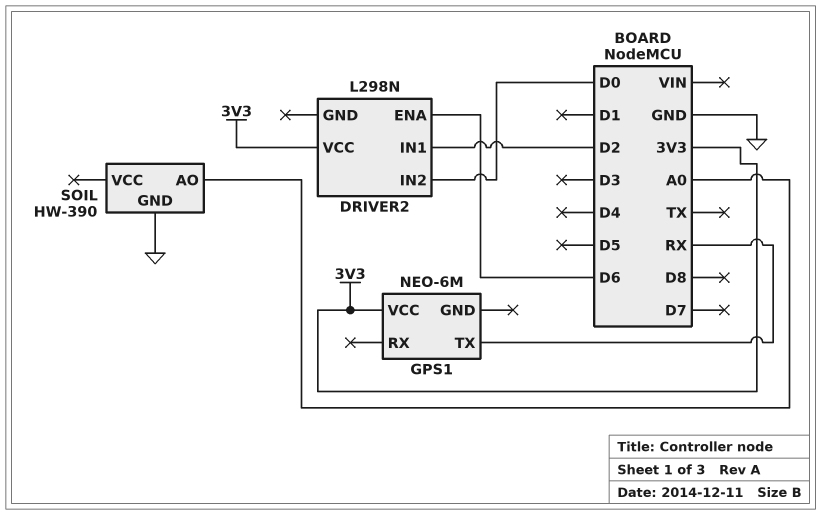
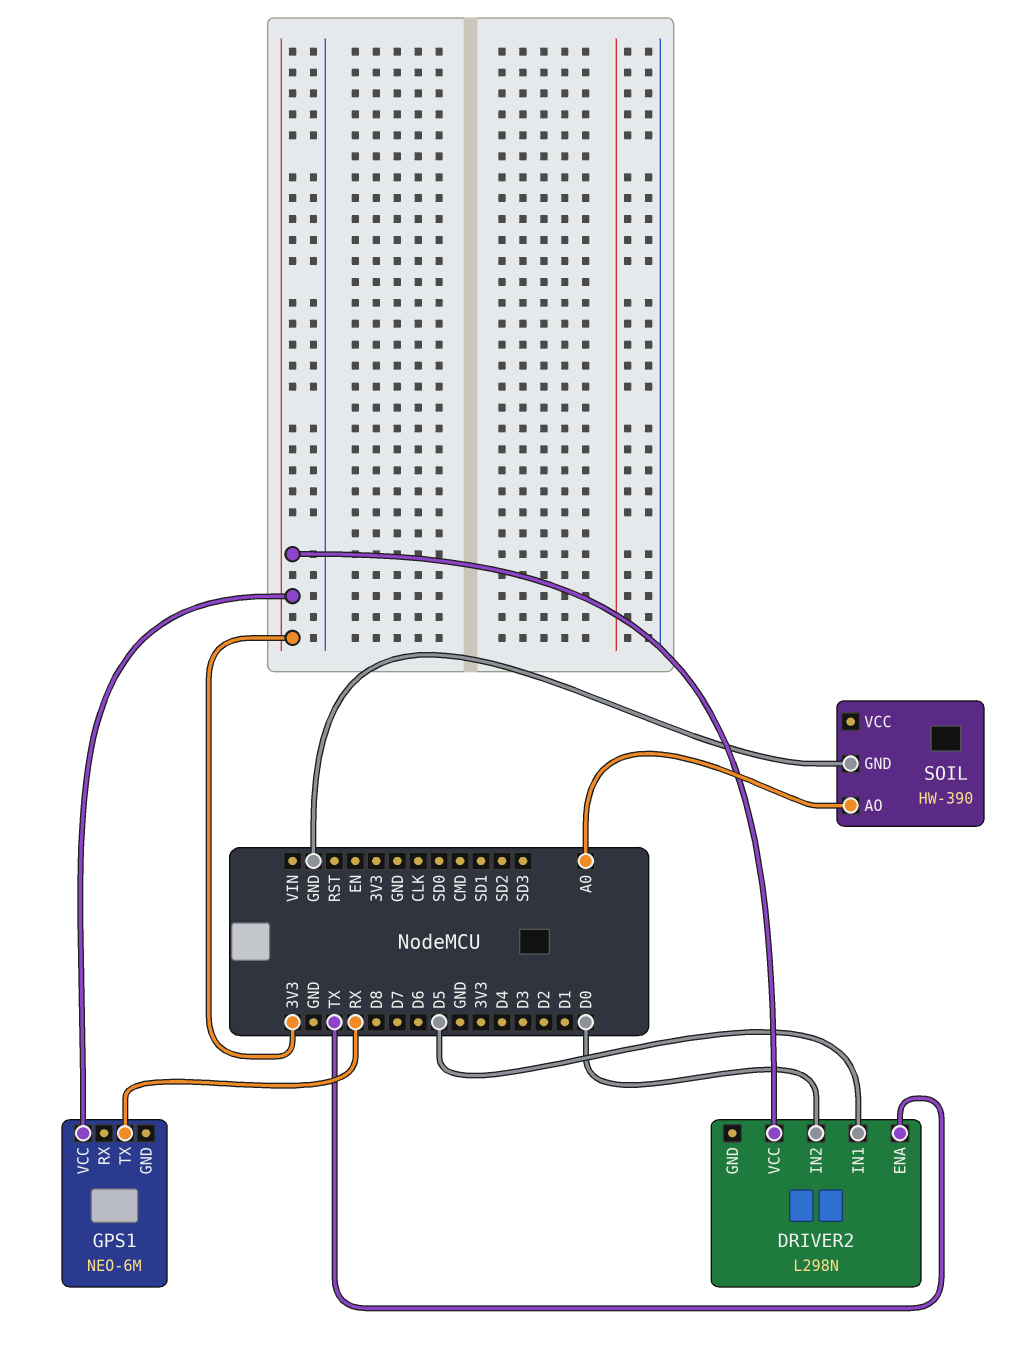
DRIVER2 pin ENA: D6 -> TX
DRIVER2 pin IN1: D2 -> D5

